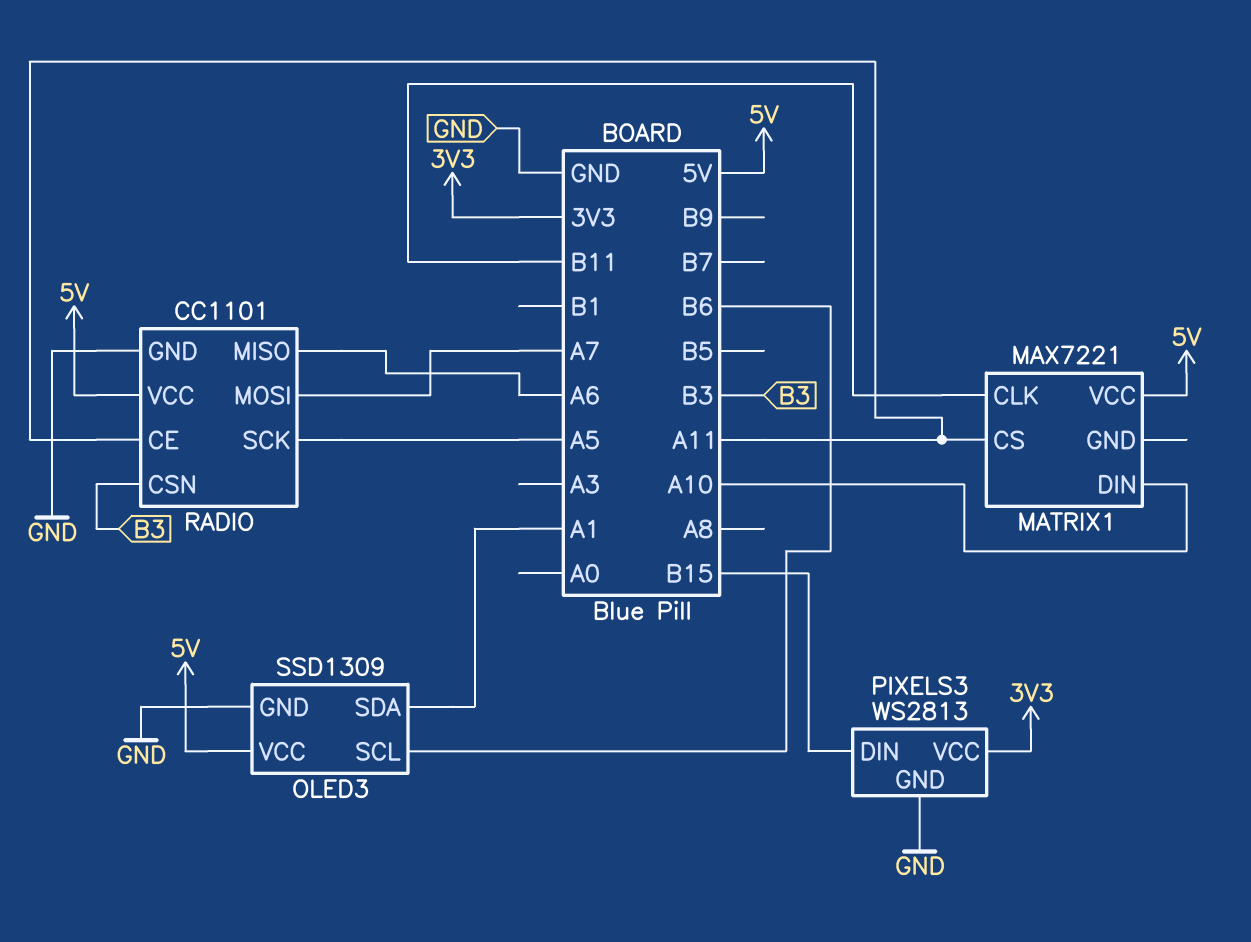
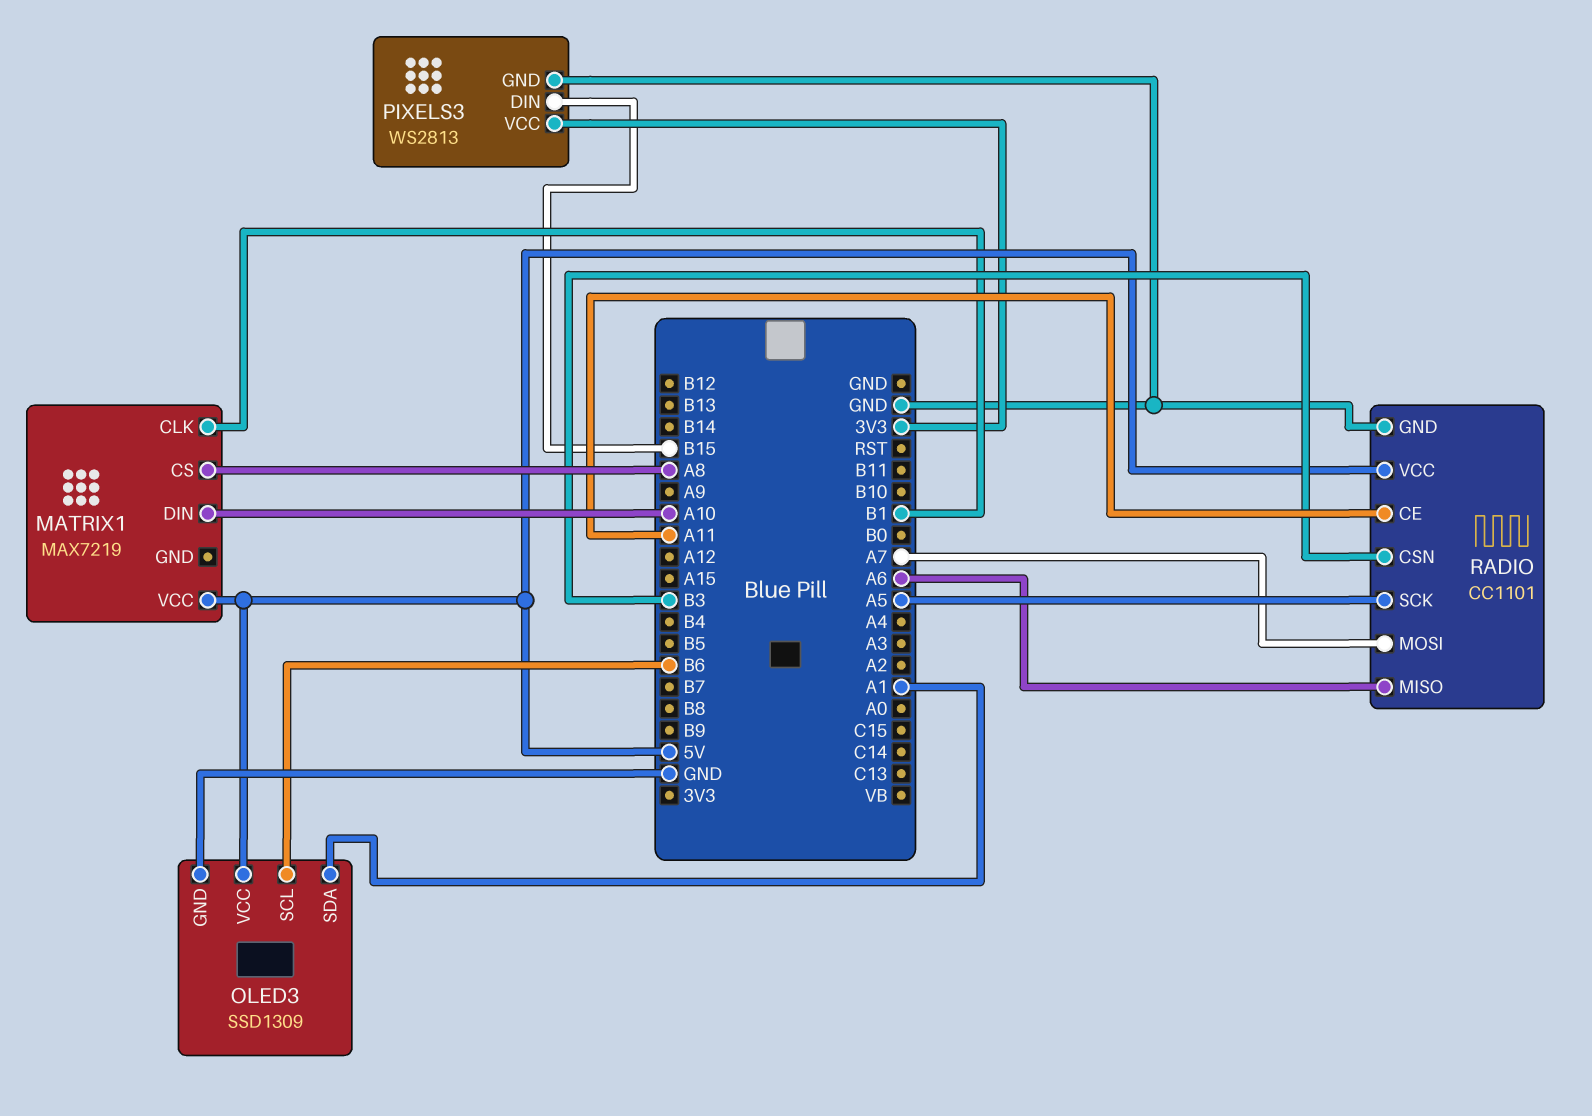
MATRIX1: MAX7221 -> MAX7219
MATRIX1 pin CLK: B11 -> B1
MATRIX1 pin CS: A11 -> A8

